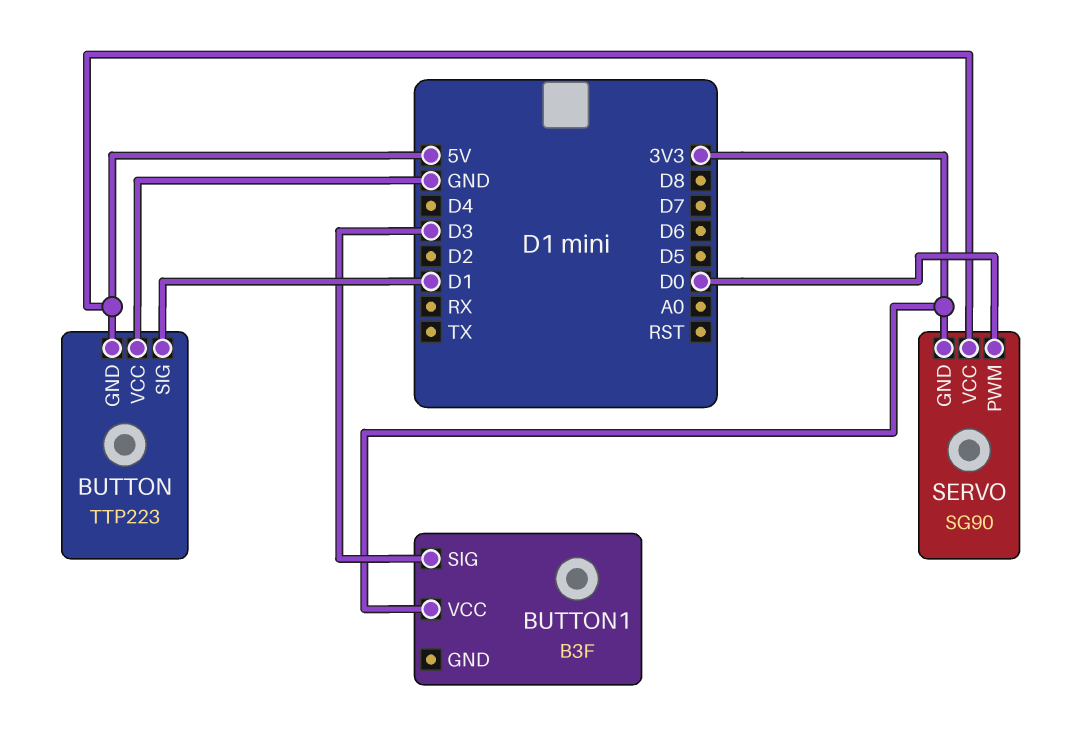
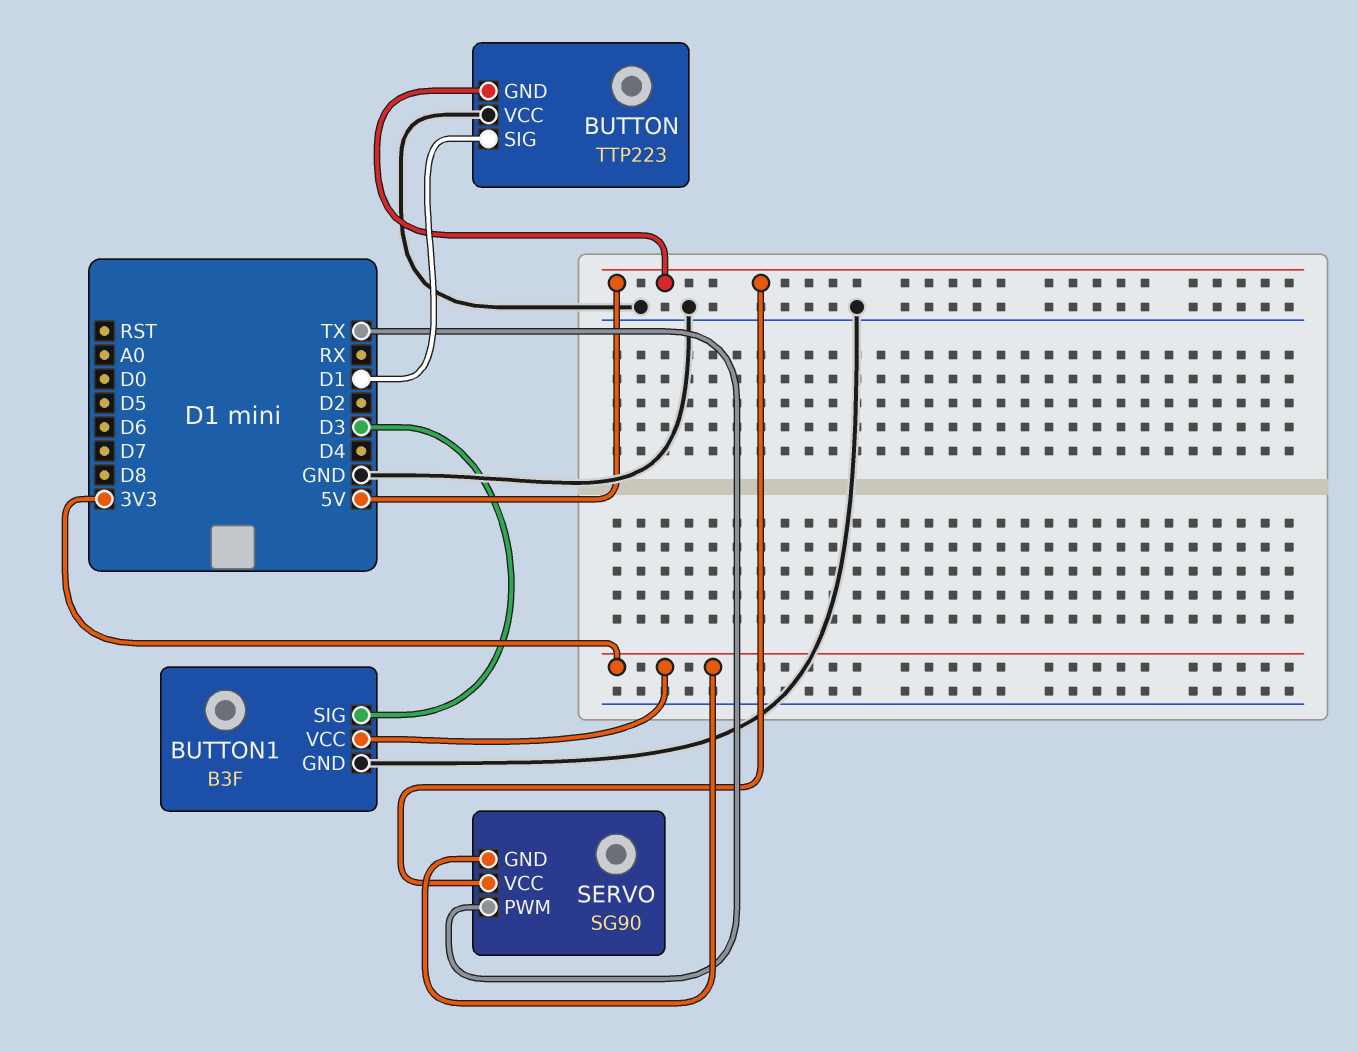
BUTTON1 pin GND: none -> GND
SERVO pin PWM: D0 -> TX

